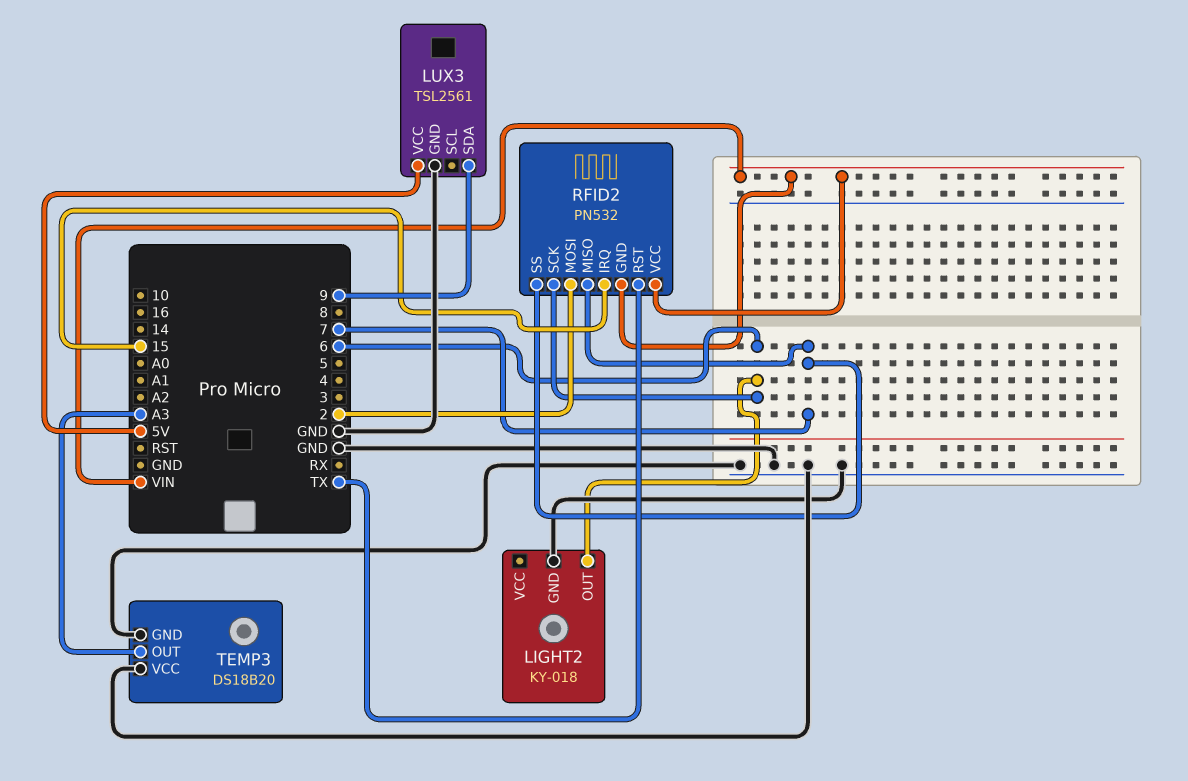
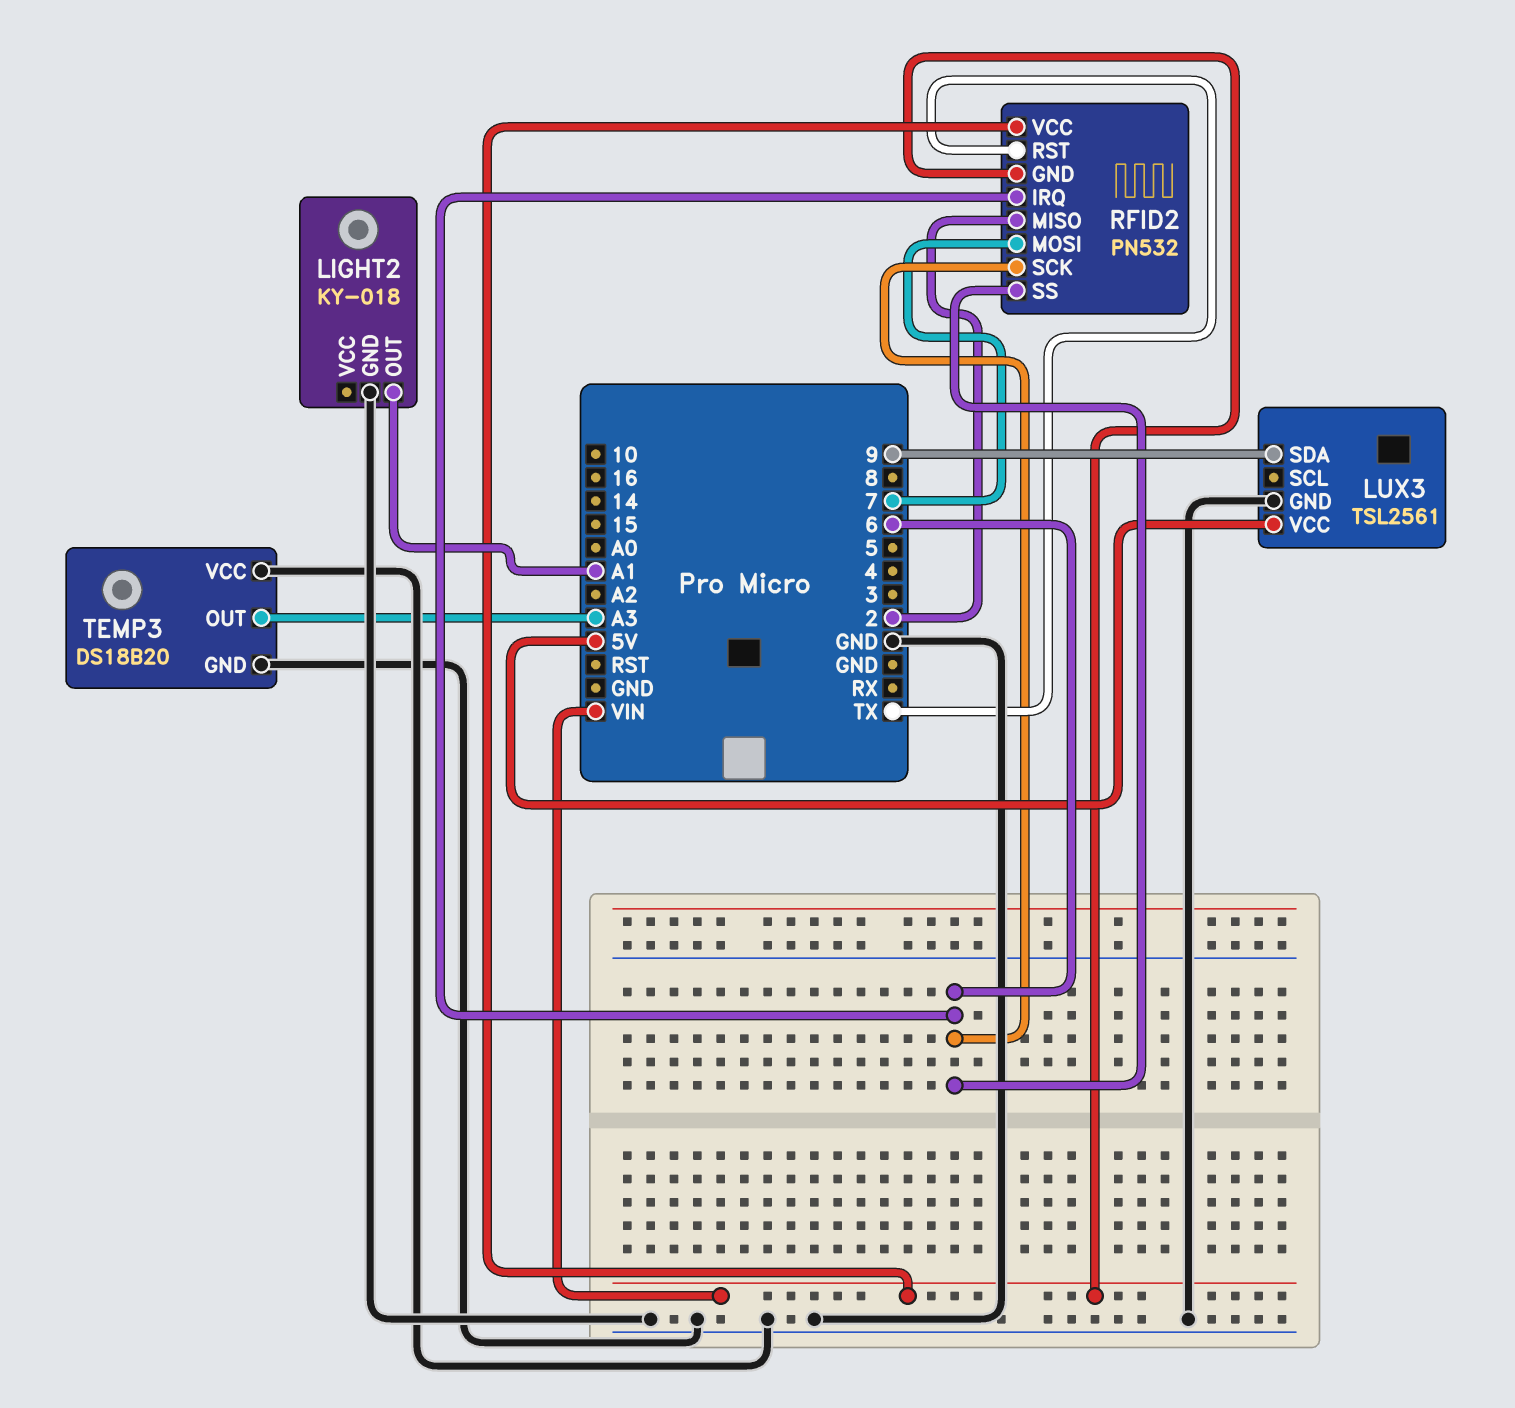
LIGHT2 pin OUT: 6 -> A1
RFID2 pin IRQ: 15 -> 6
RFID2 pin MISO: 7 -> 2
RFID2 pin MOSI: 2 -> 7
RFID2 pin SS: 7 -> 6

